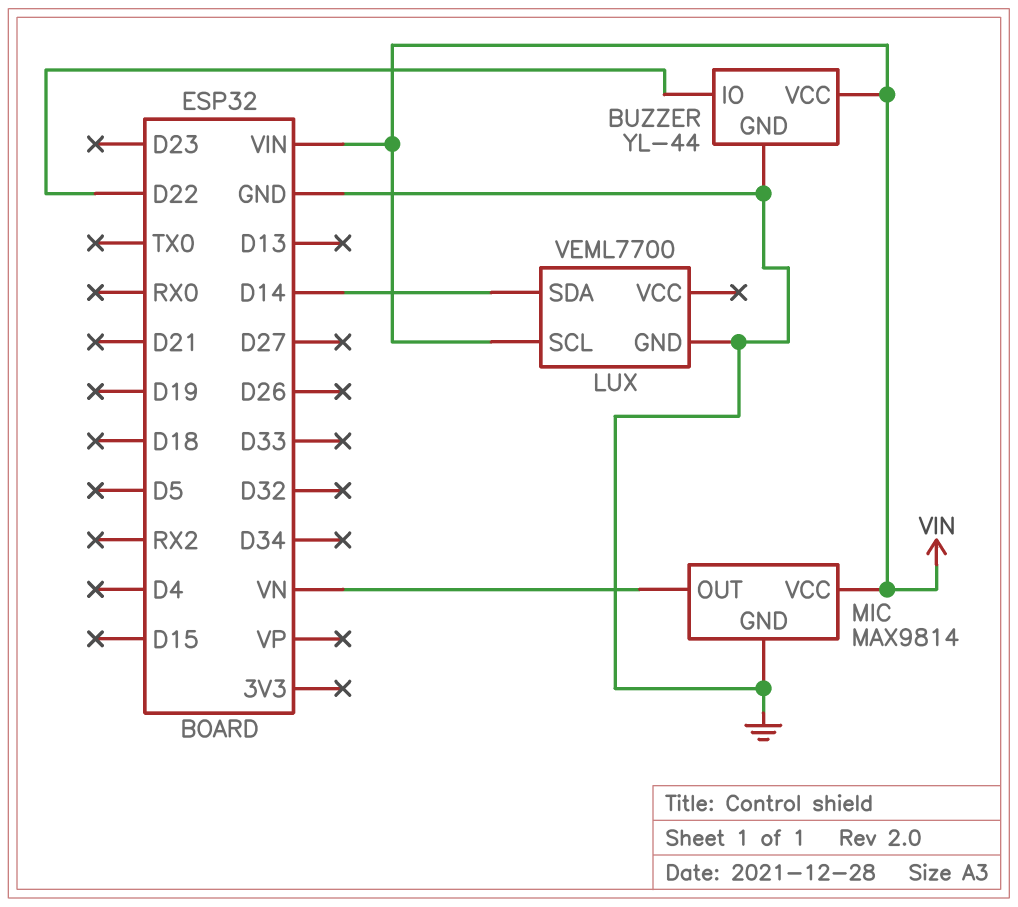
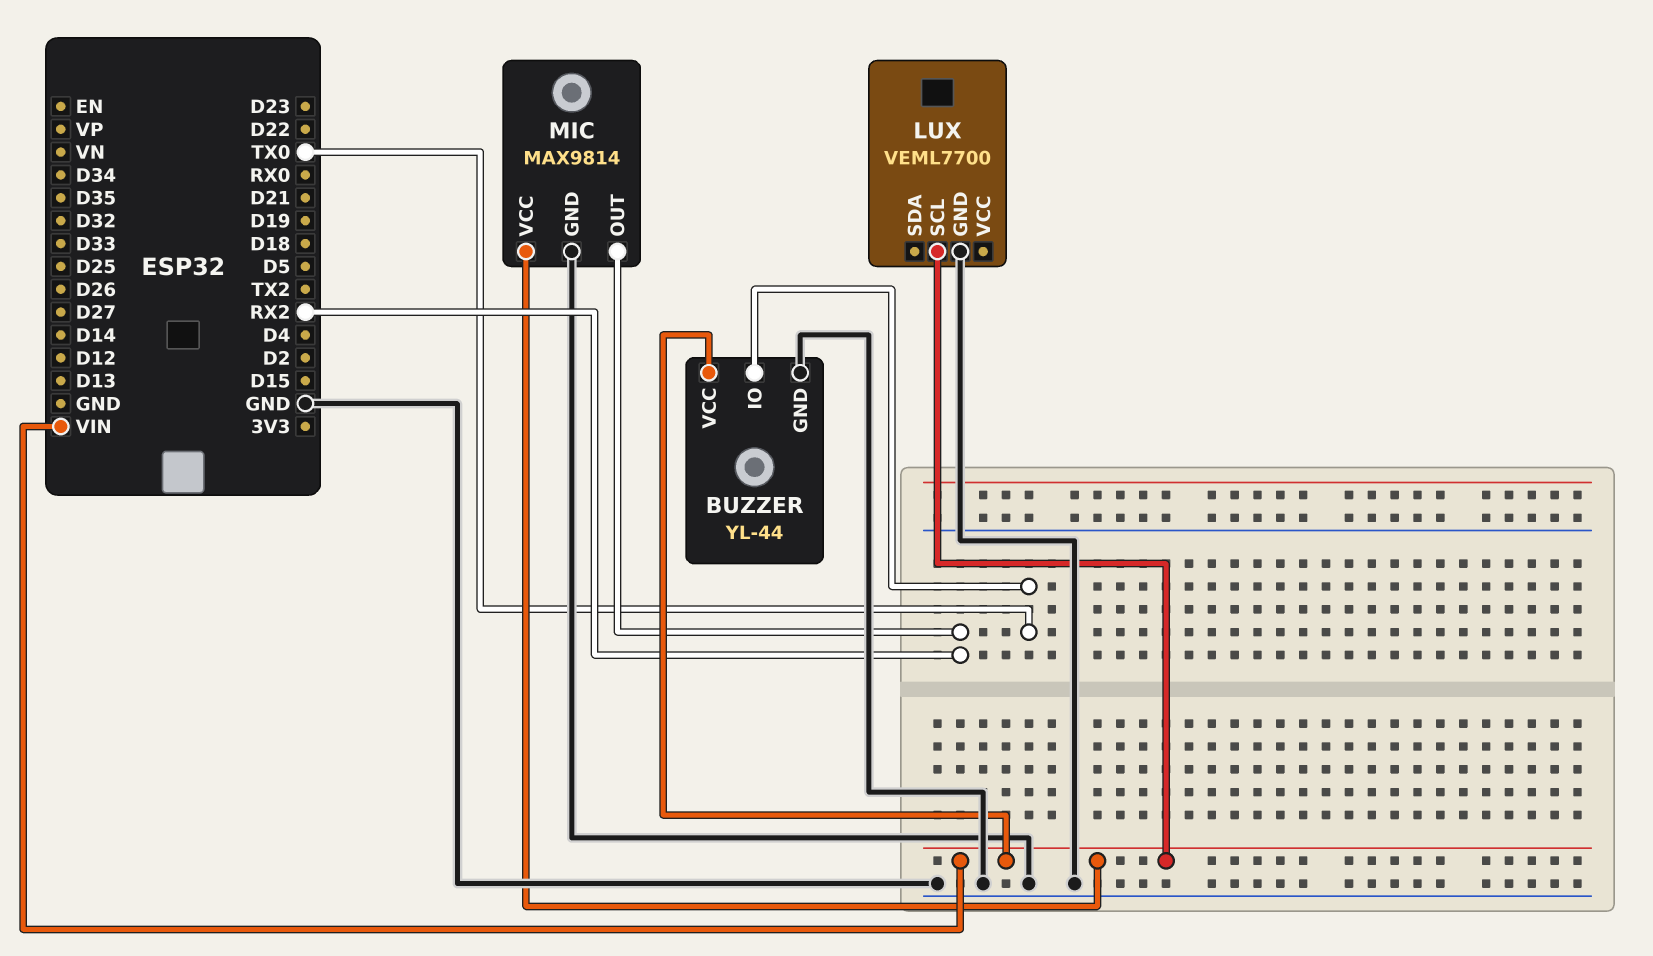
BUZZER pin IO: D22 -> TX0
LUX pin SDA: D14 -> none
MIC pin OUT: VN -> RX2

